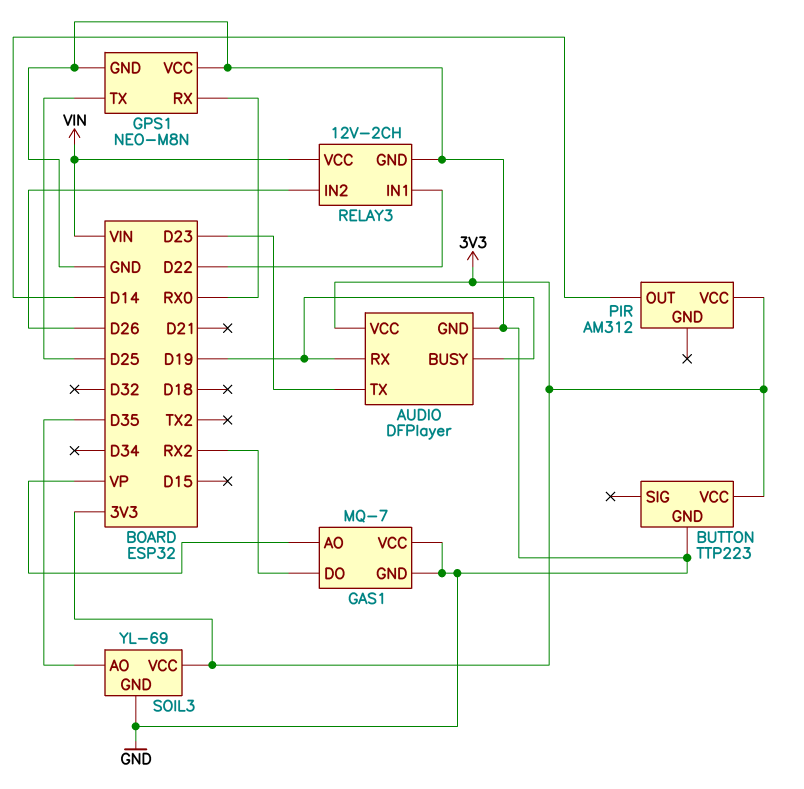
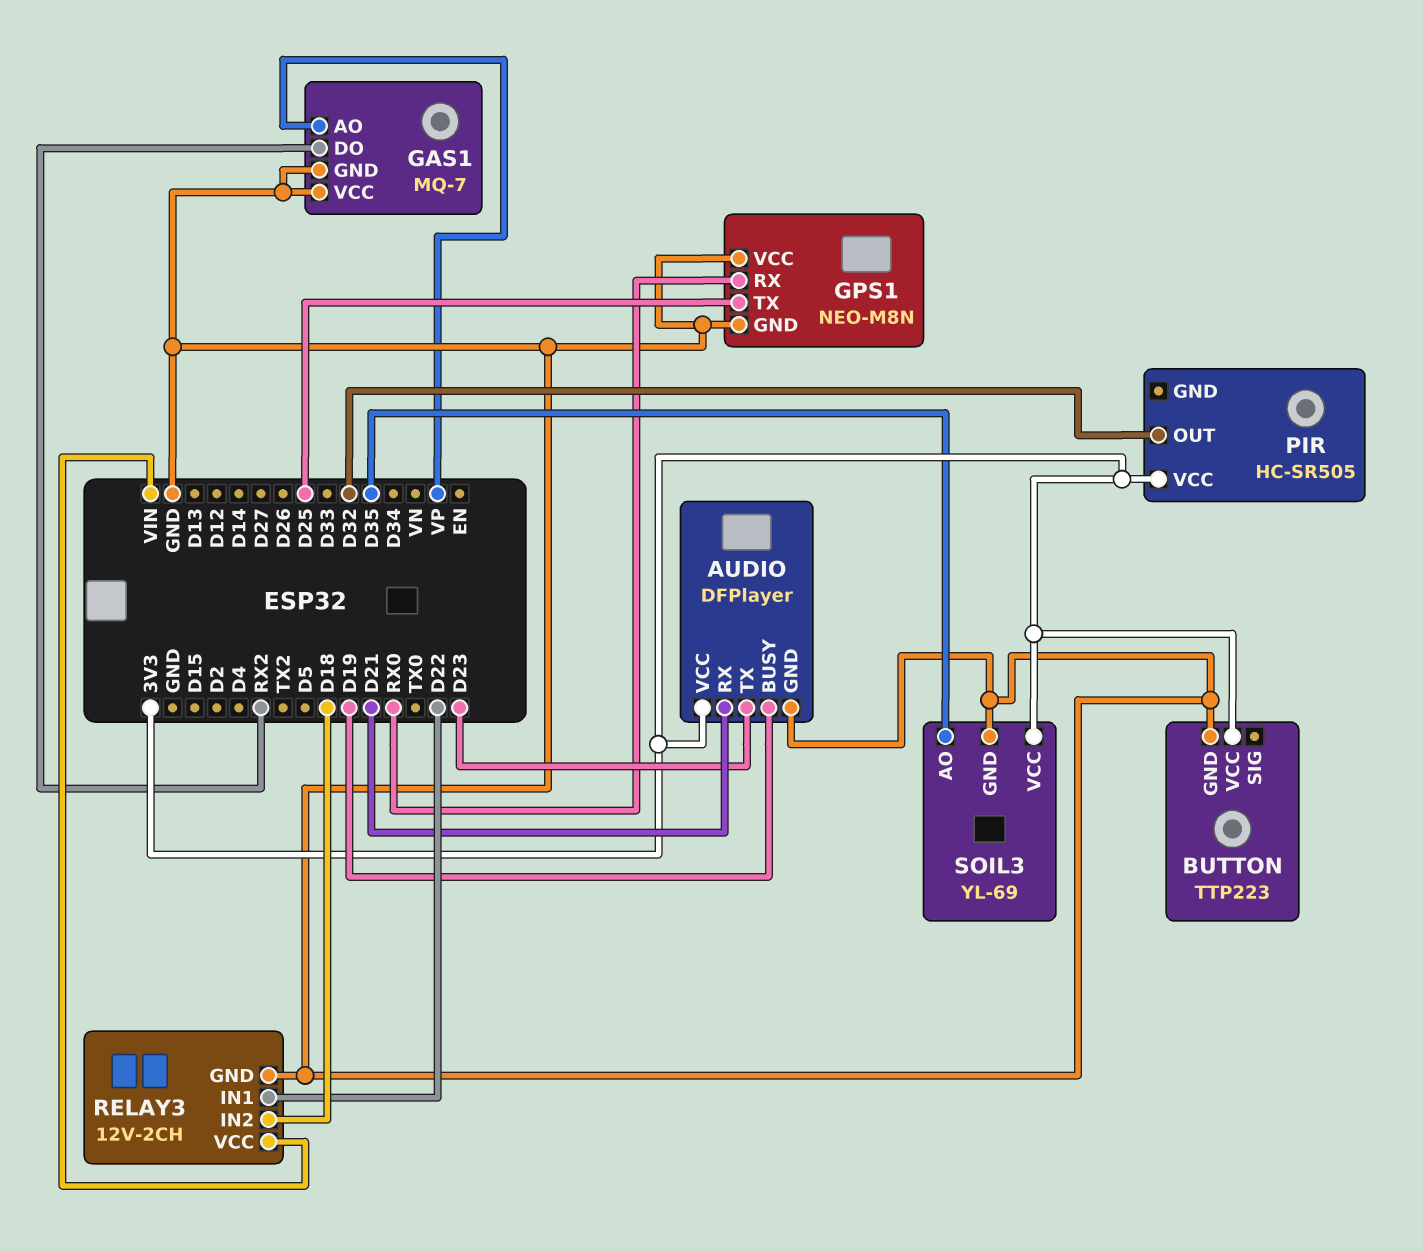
AUDIO pin RX: D19 -> D21
PIR: AM312 -> HC-SR505
PIR pin OUT: D14 -> D32
RELAY3 pin IN2: D26 -> D18

